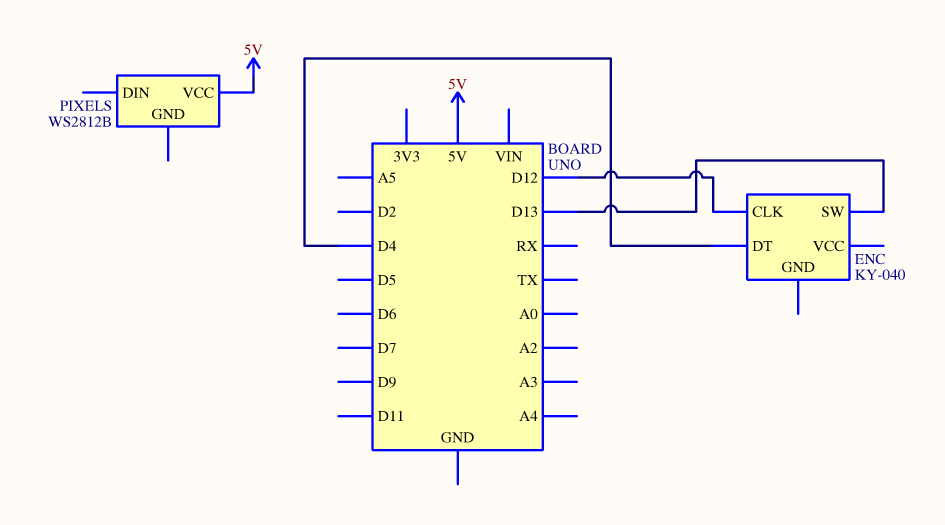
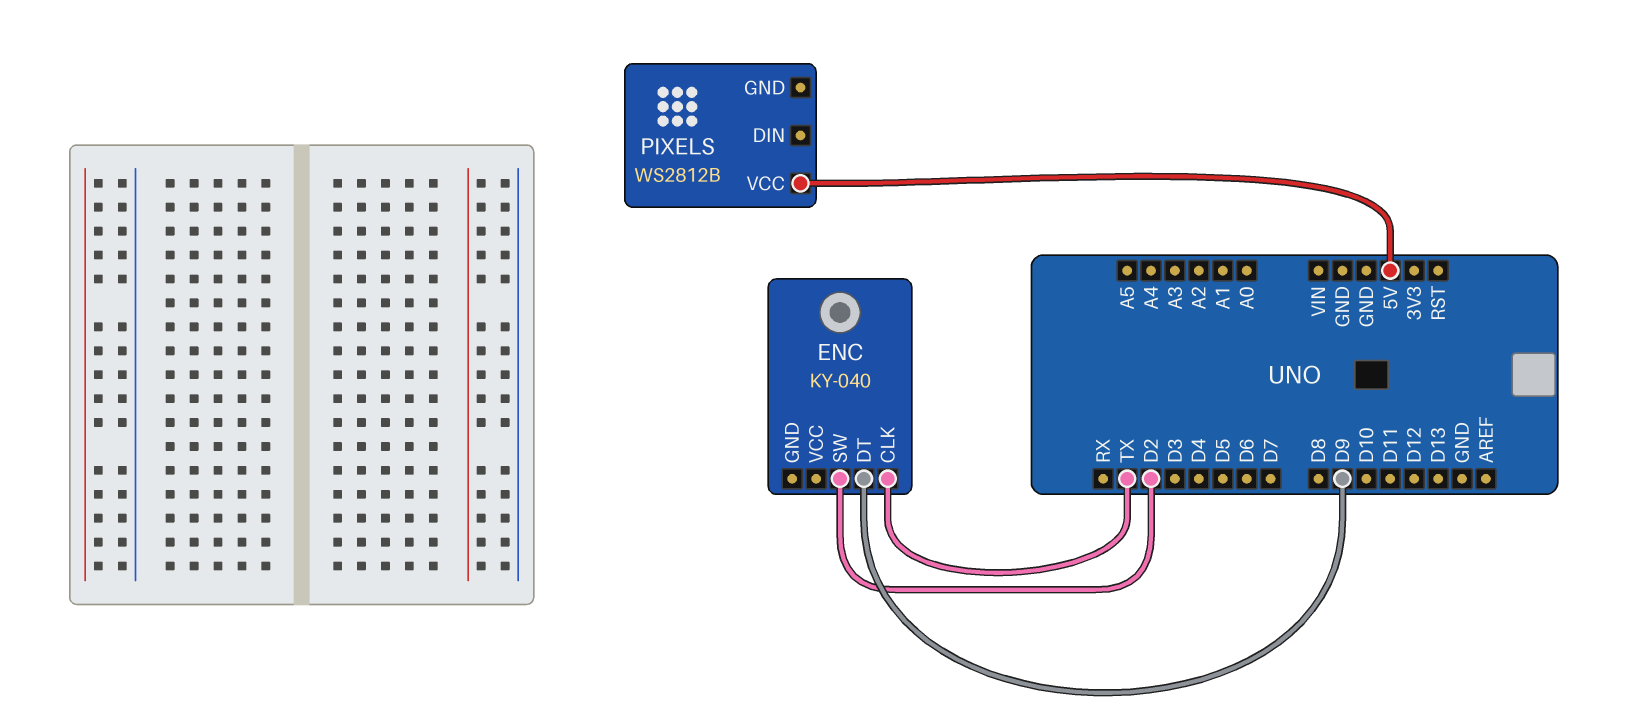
ENC pin CLK: D12 -> TX
ENC pin DT: D4 -> D9
ENC pin SW: D13 -> D2

